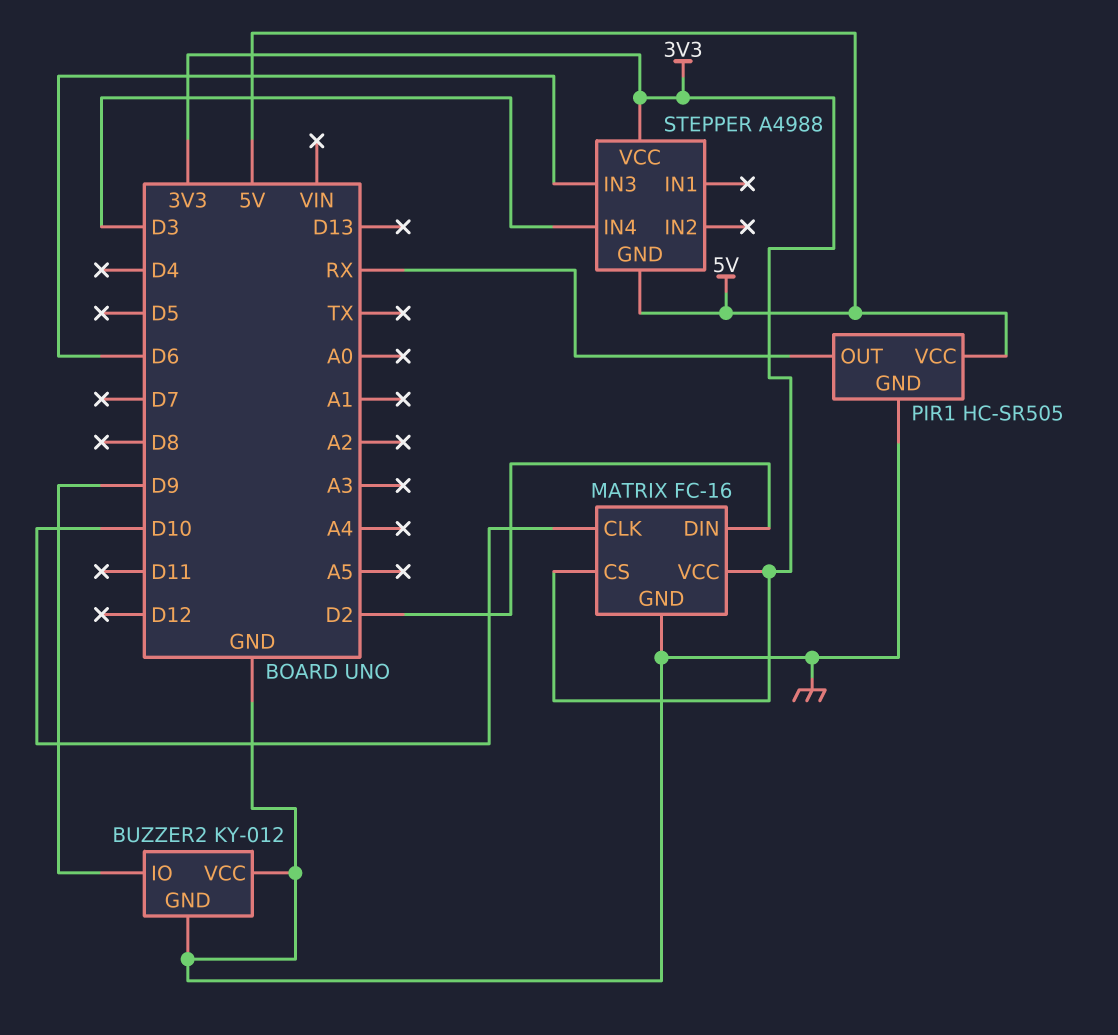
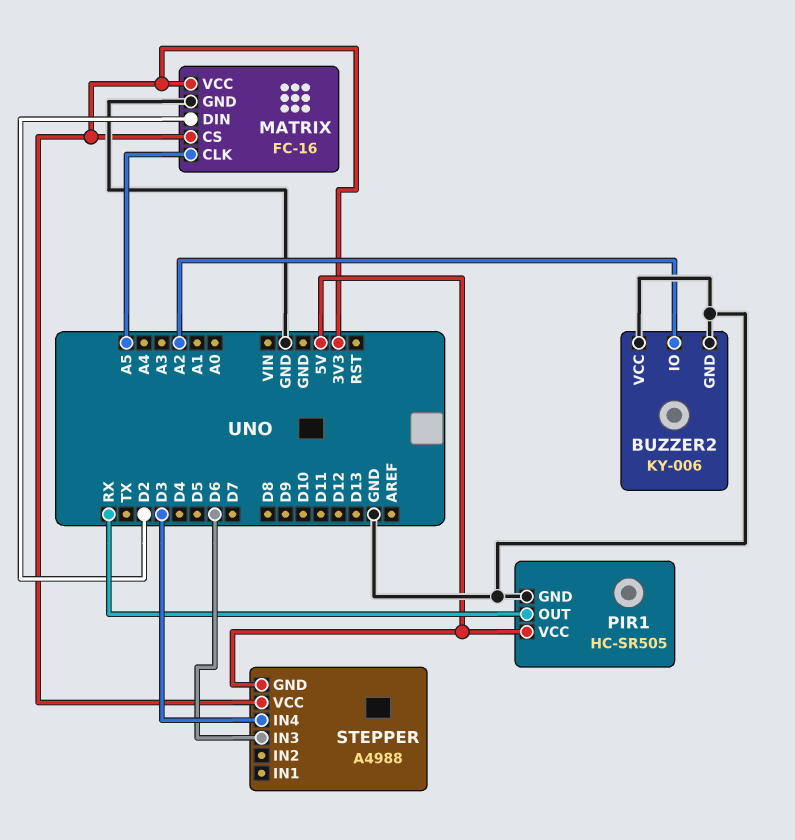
BUZZER2: KY-012 -> KY-006
BUZZER2 pin IO: D9 -> A2
MATRIX pin CLK: D10 -> A5

